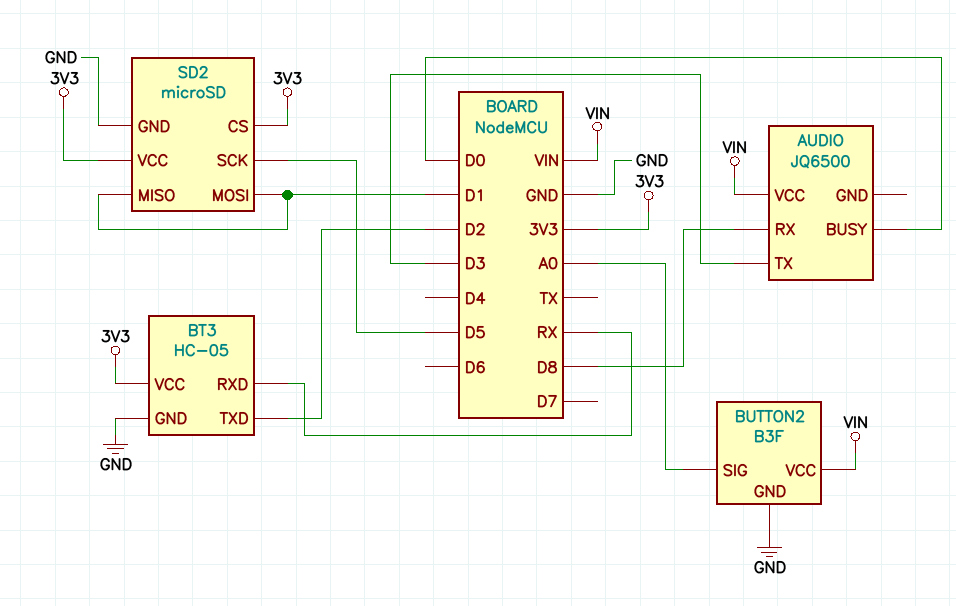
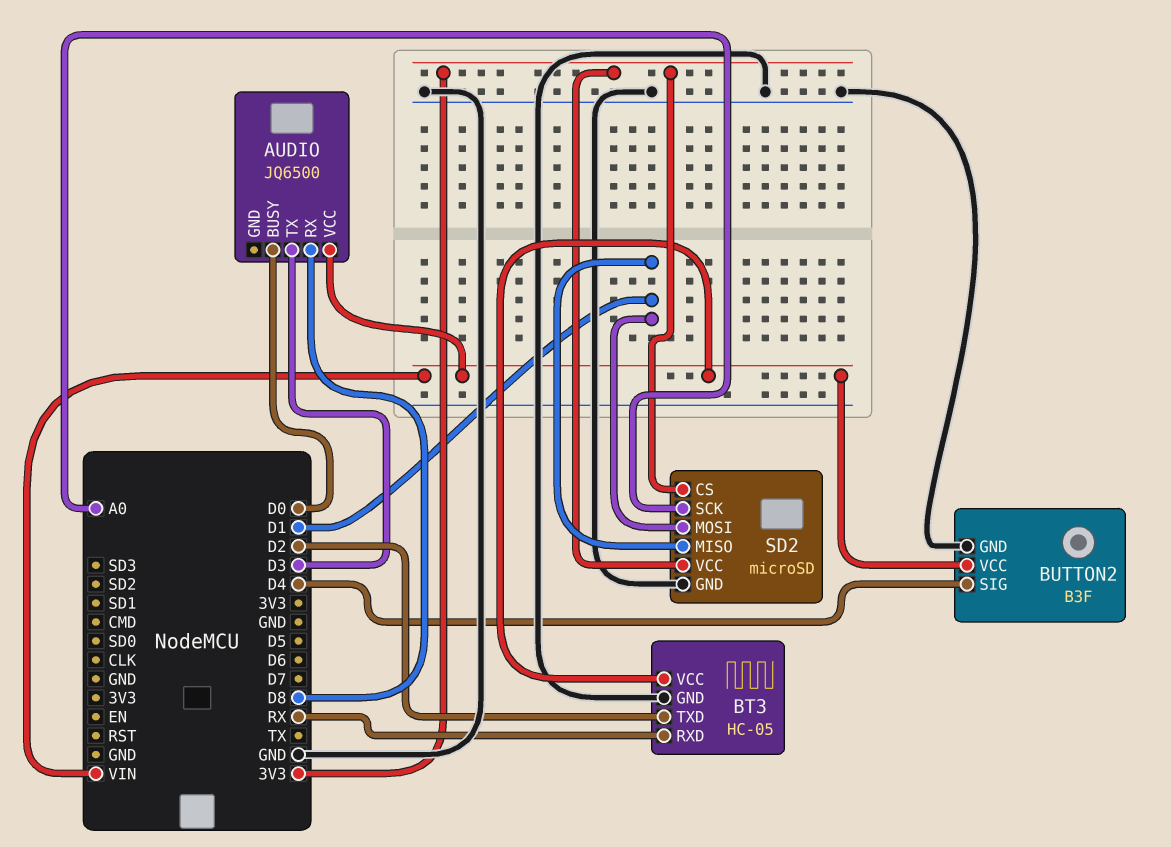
BT3 pin VCC: 3V3 -> VIN
BUTTON2 pin SIG: A0 -> D4
SD2 pin SCK: D5 -> A0

